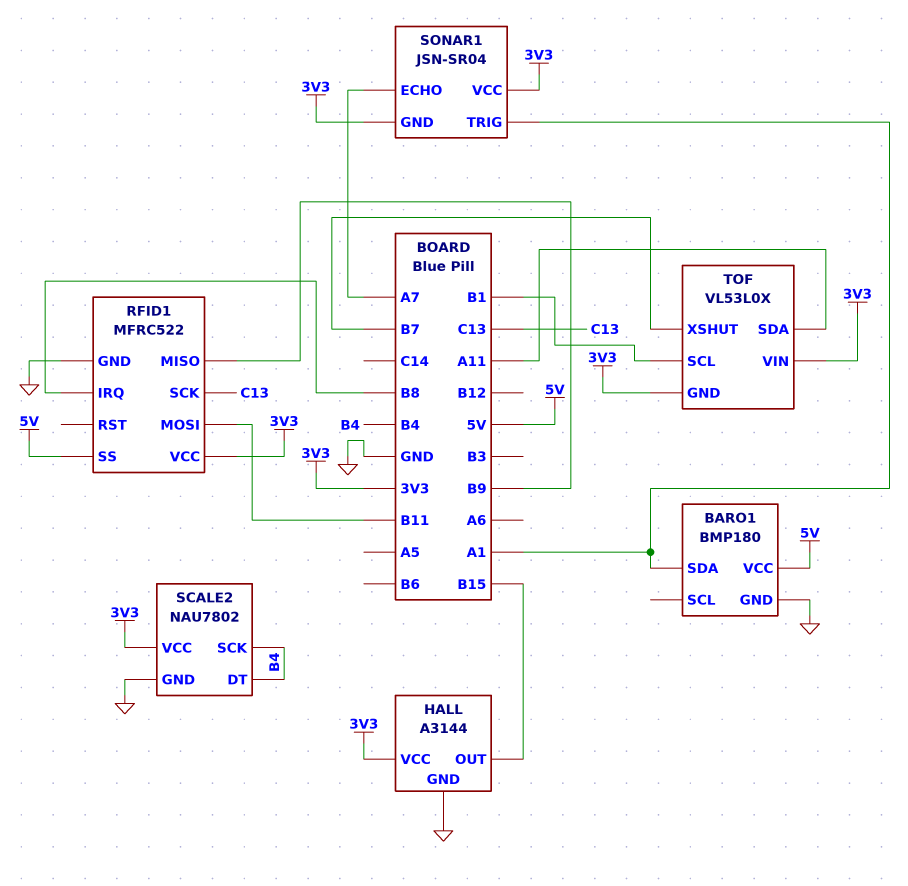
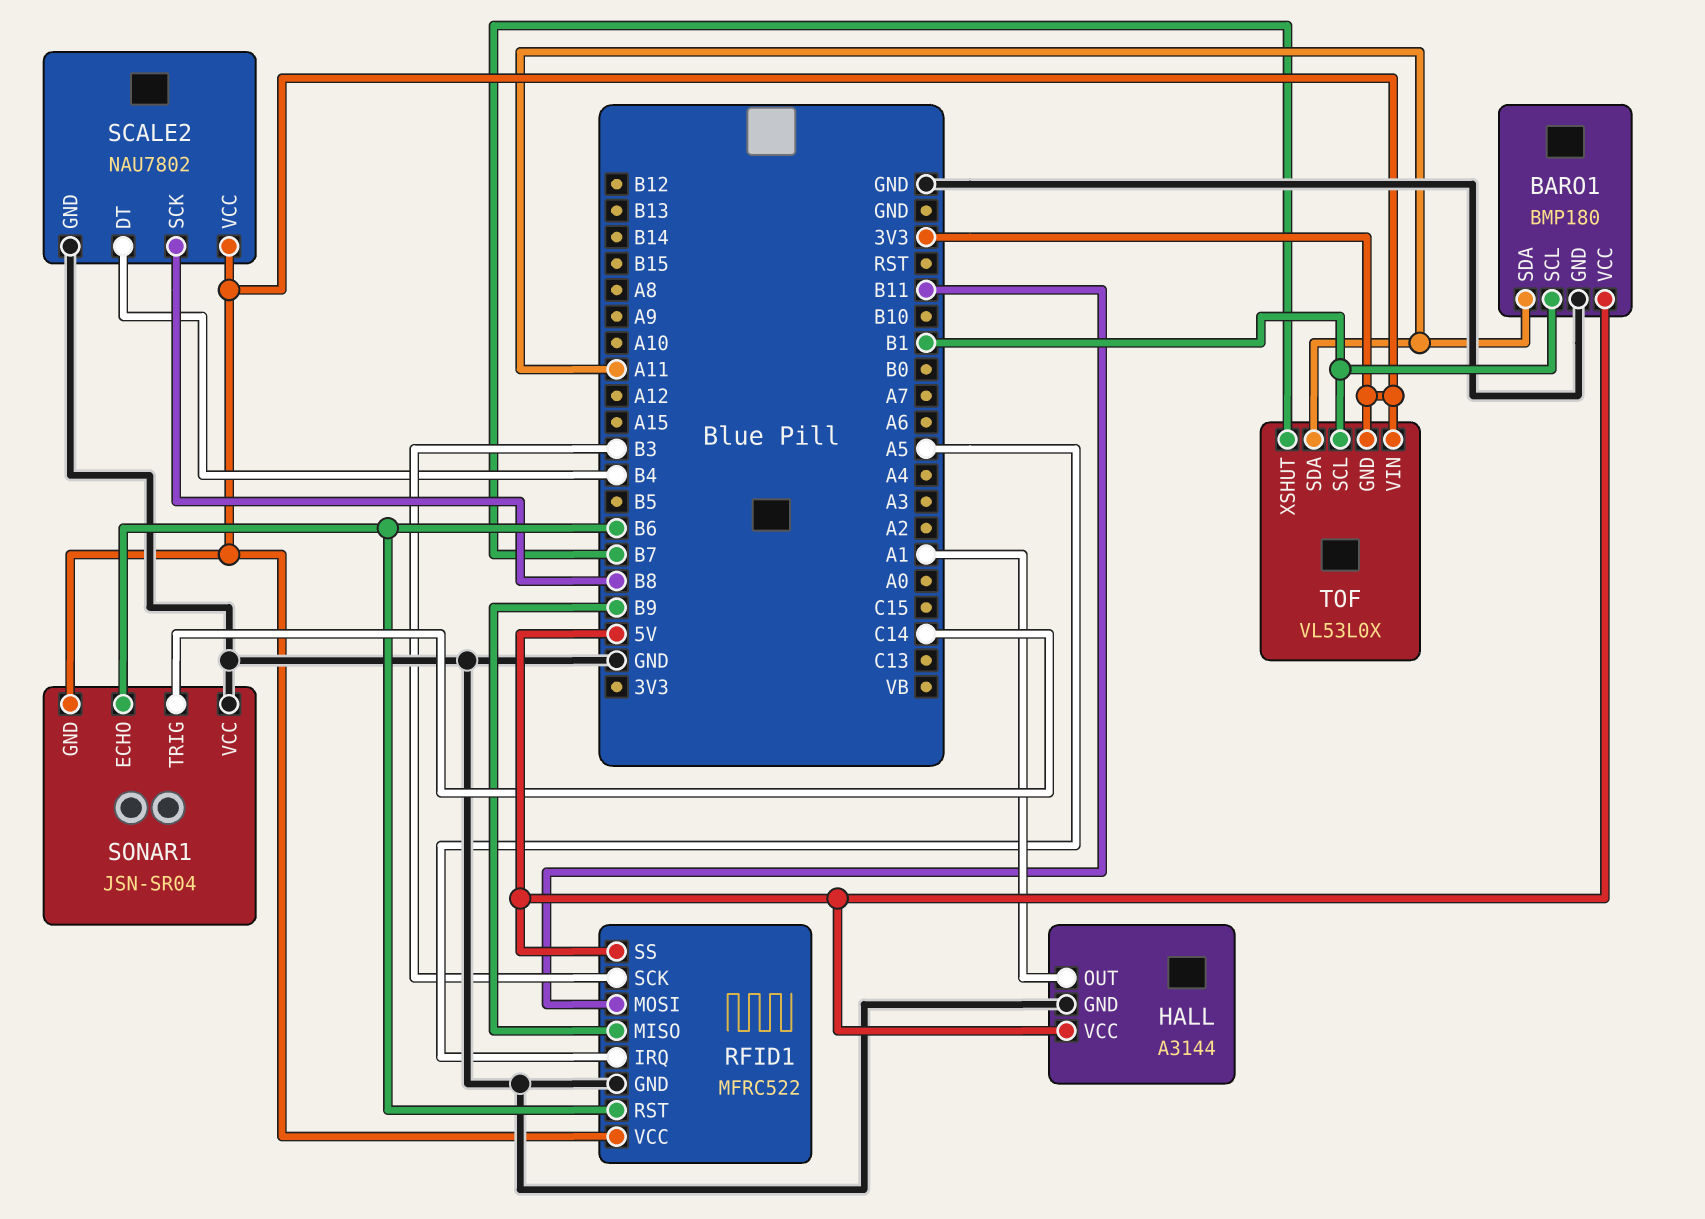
BARO1 pin SCL: none -> B1
BARO1 pin SDA: A1 -> A11
HALL pin OUT: B15 -> A1
HALL pin VCC: 3V3 -> 5V
RFID1 pin IRQ: B8 -> A5
RFID1 pin RST: none -> B6
RFID1 pin SCK: C13 -> B3
SCALE2 pin SCK: B4 -> B8
SONAR1 pin ECHO: A7 -> B6
SONAR1 pin TRIG: A1 -> C14
SONAR1 pin VCC: 3V3 -> GND

